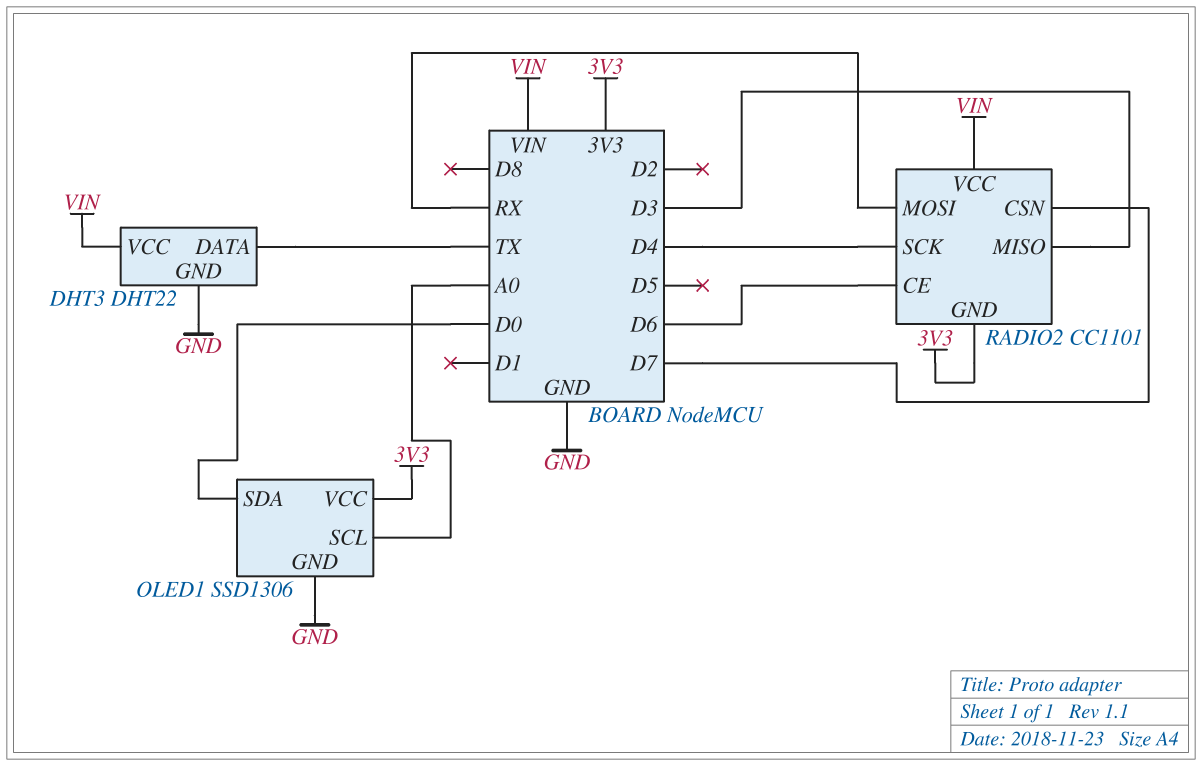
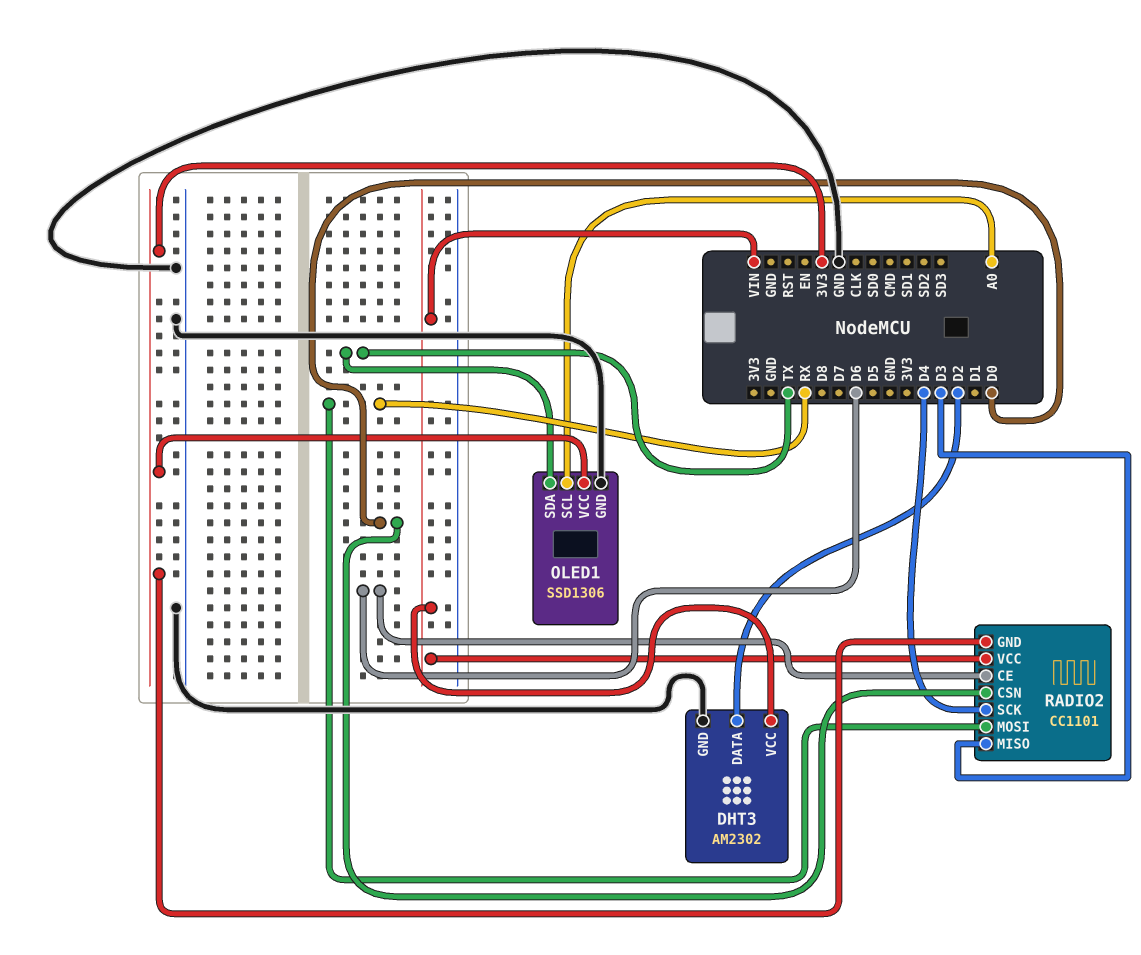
DHT3: DHT22 -> AM2302
DHT3 pin DATA: TX -> D2
OLED1 pin SDA: D0 -> TX
RADIO2 pin CSN: D7 -> D0

